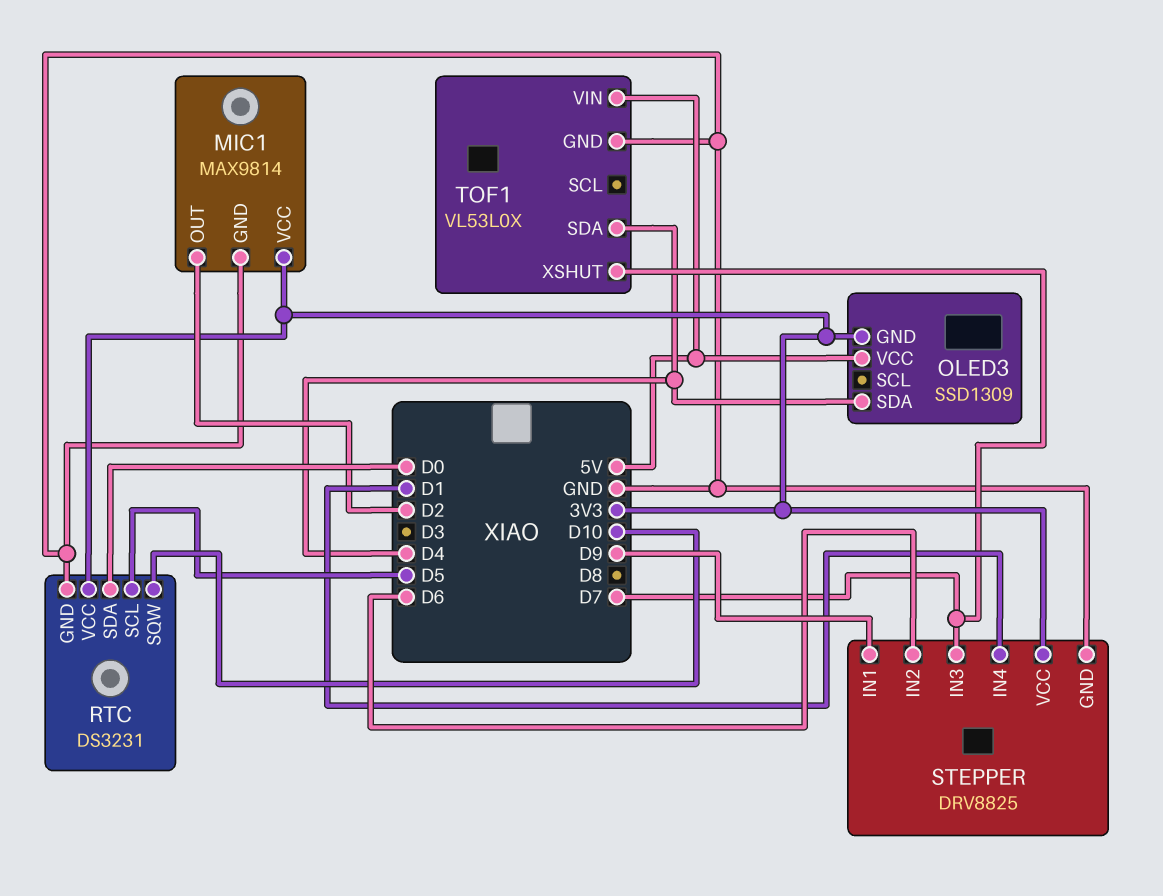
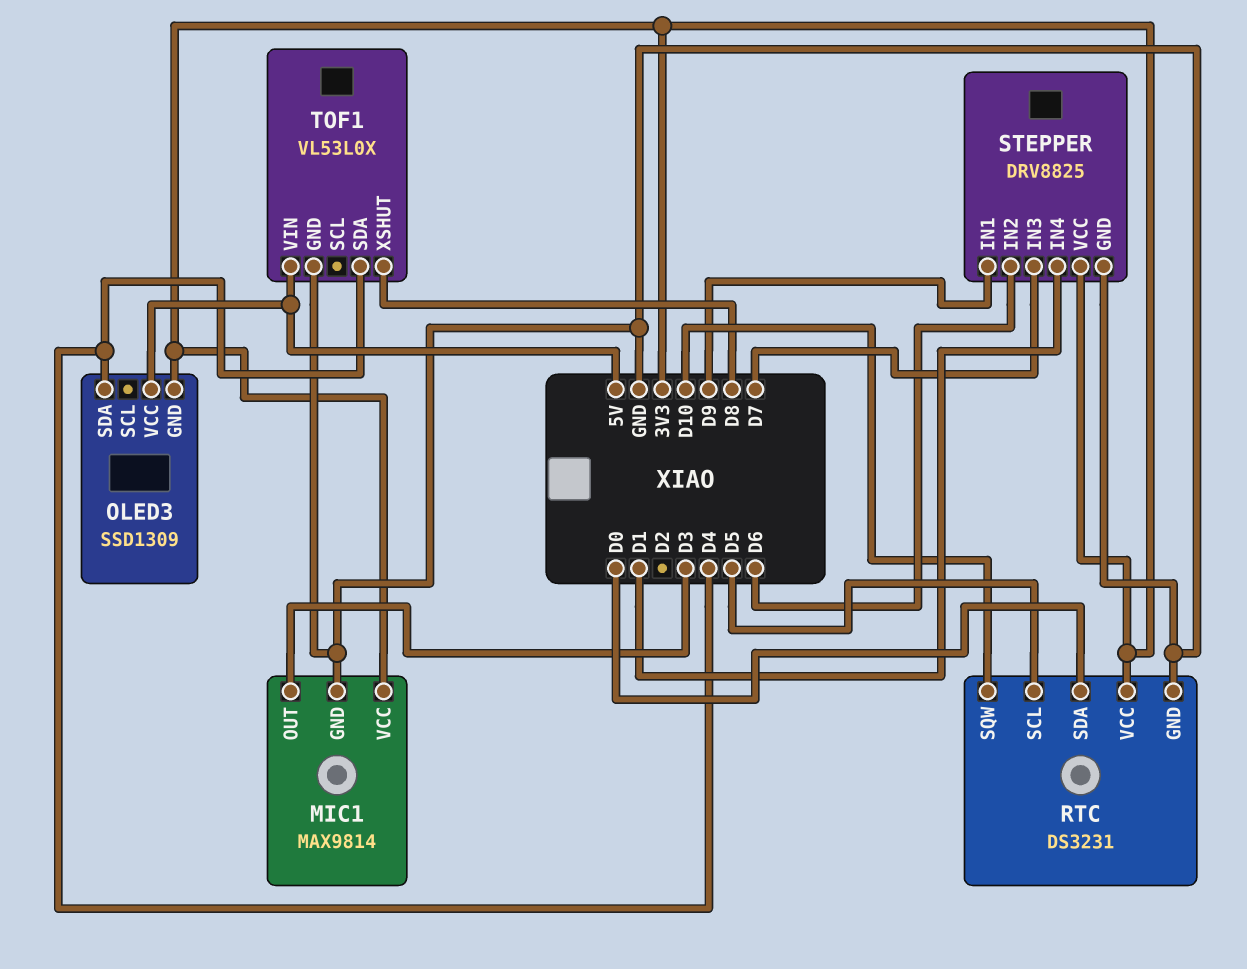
MIC1 pin OUT: D2 -> D3
TOF1 pin XSHUT: D7 -> D8

